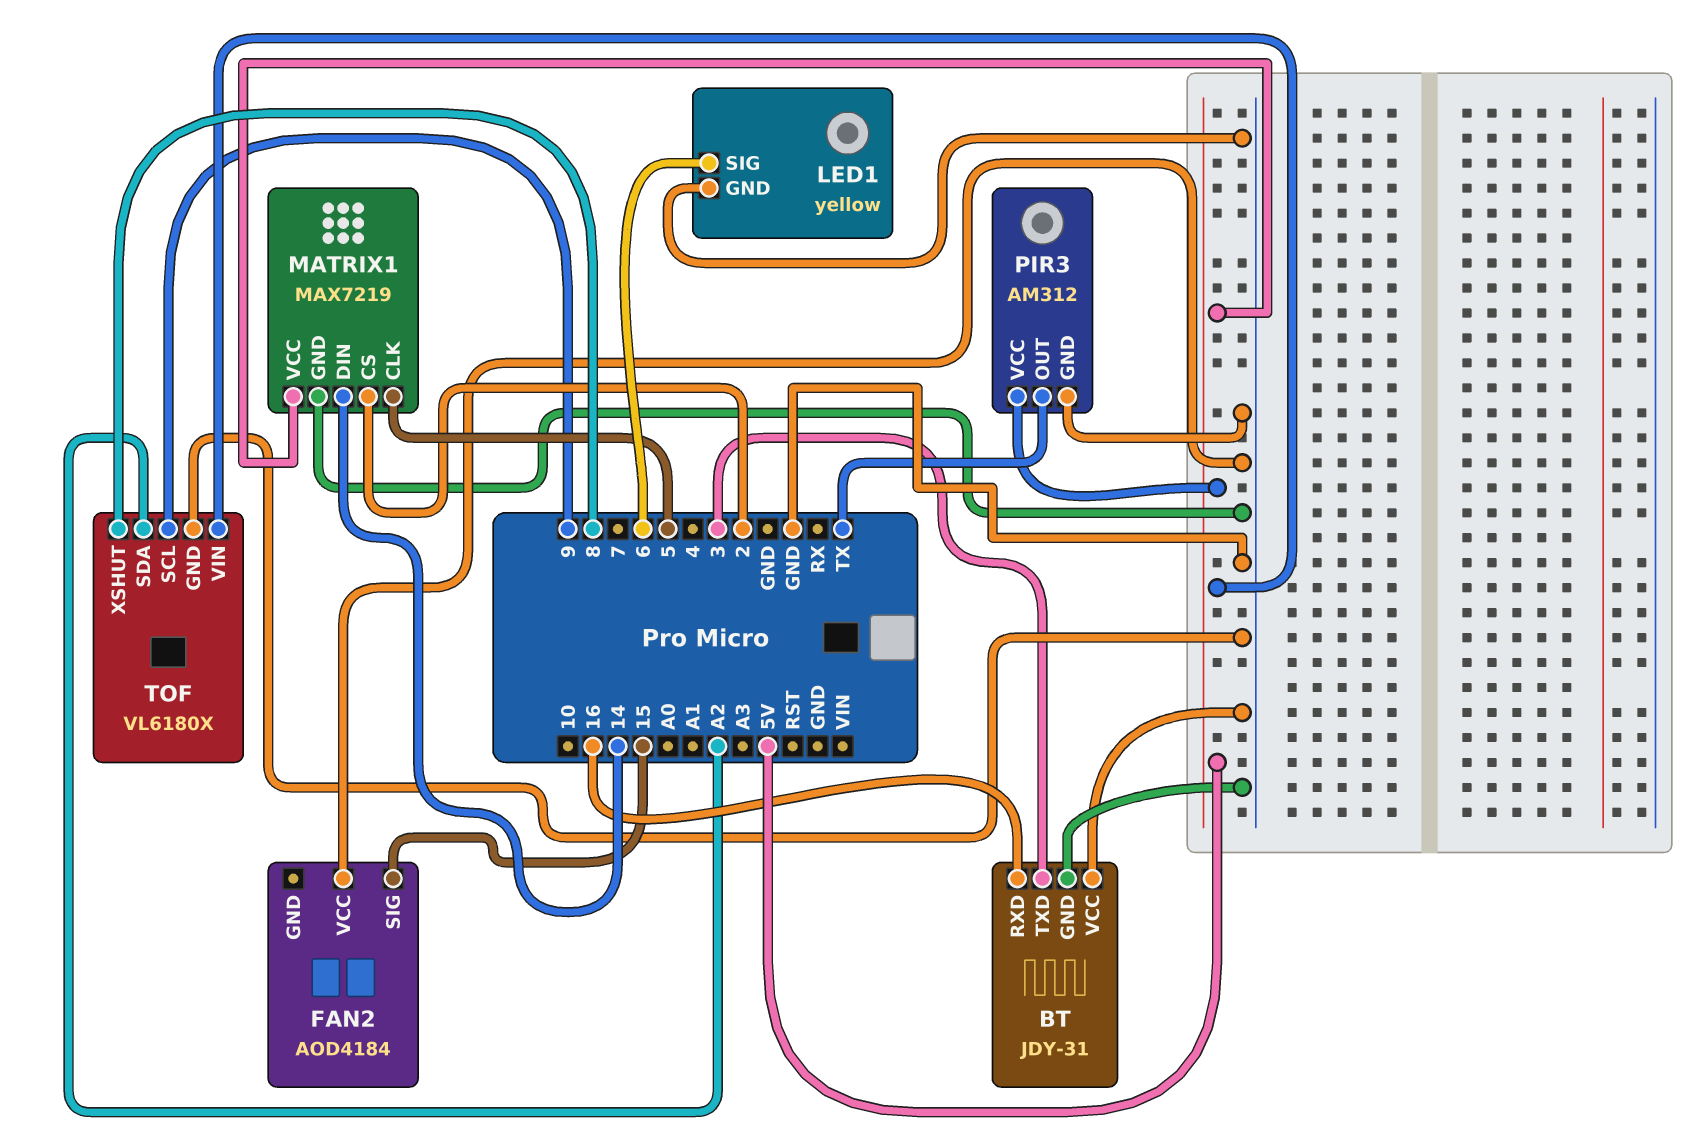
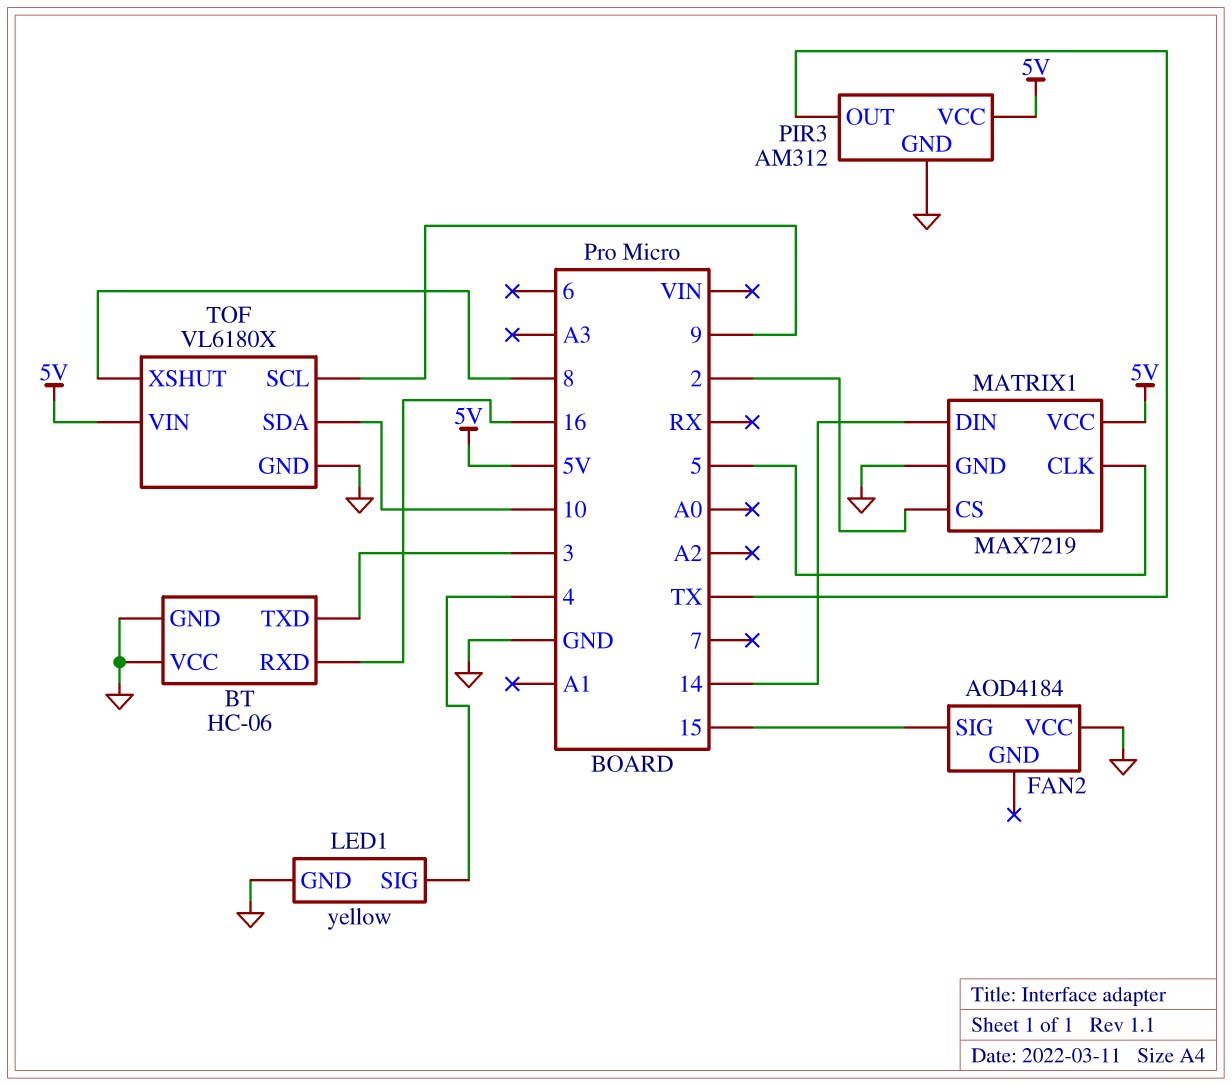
BT: JDY-31 -> HC-06
LED1 pin SIG: 6 -> 4
TOF pin SDA: A2 -> 10

